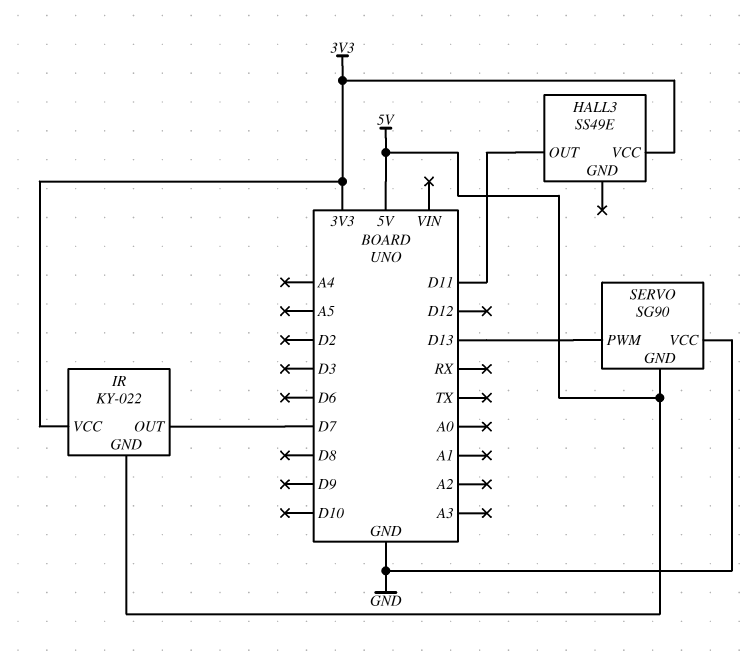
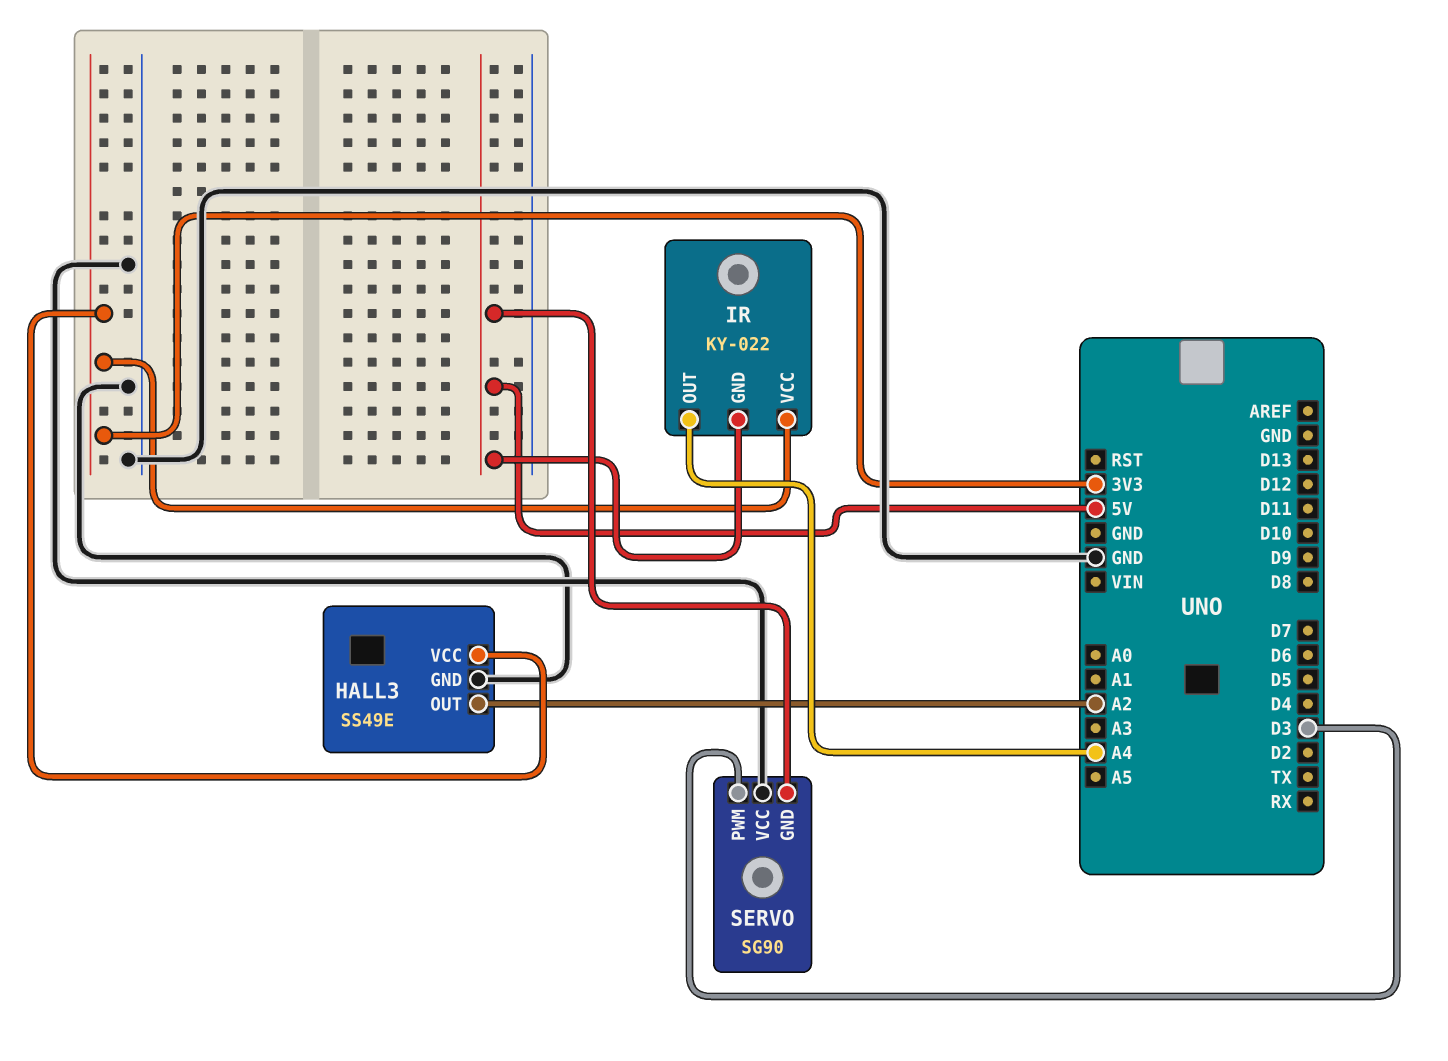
HALL3 pin GND: none -> GND
HALL3 pin OUT: D11 -> A2
IR pin OUT: D7 -> A4
SERVO pin PWM: D13 -> D3

